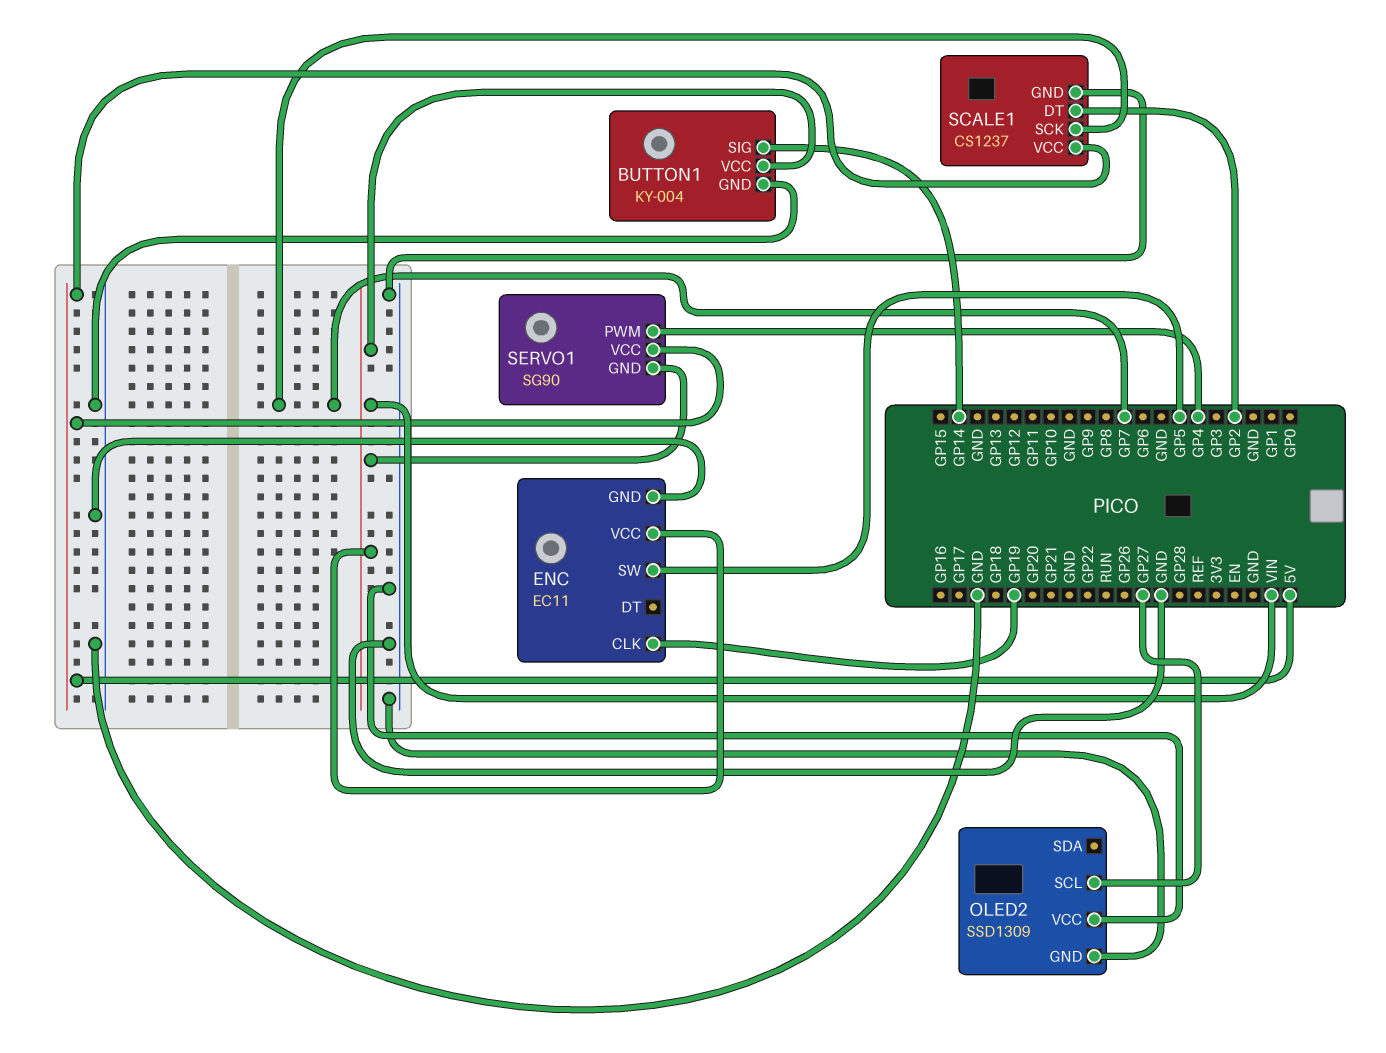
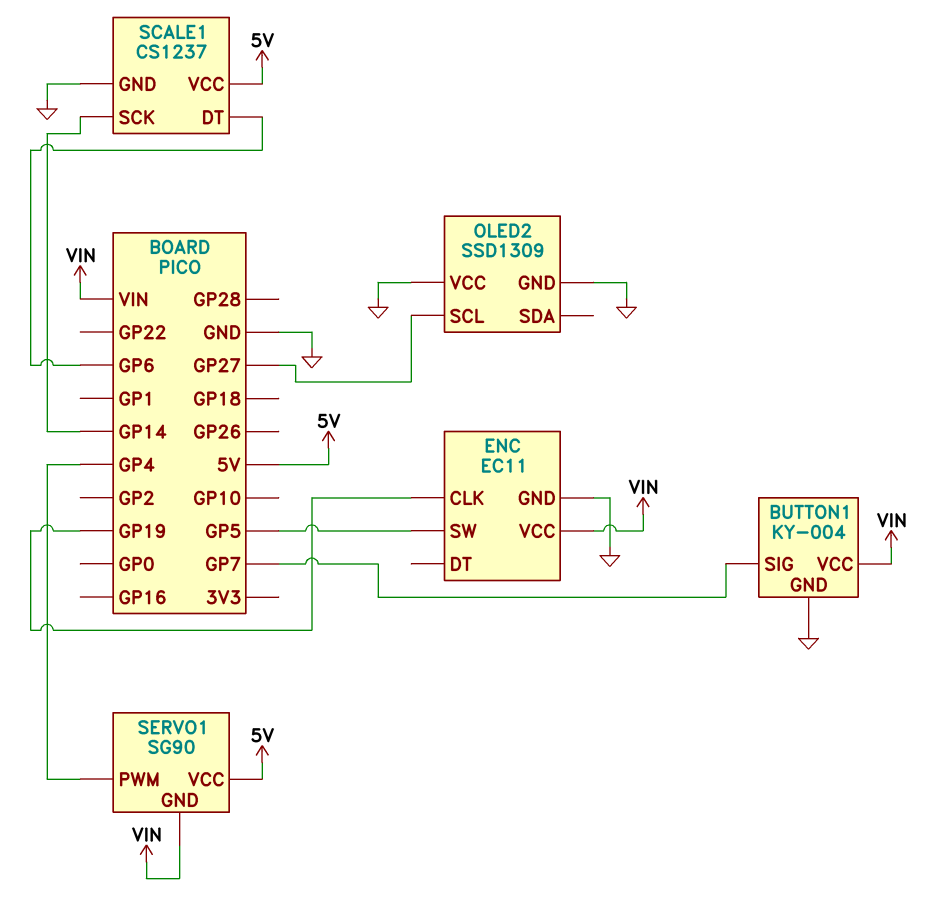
BUTTON1 pin SIG: GP14 -> GP7
SCALE1 pin DT: GP2 -> GP6
SCALE1 pin SCK: GP7 -> GP14

